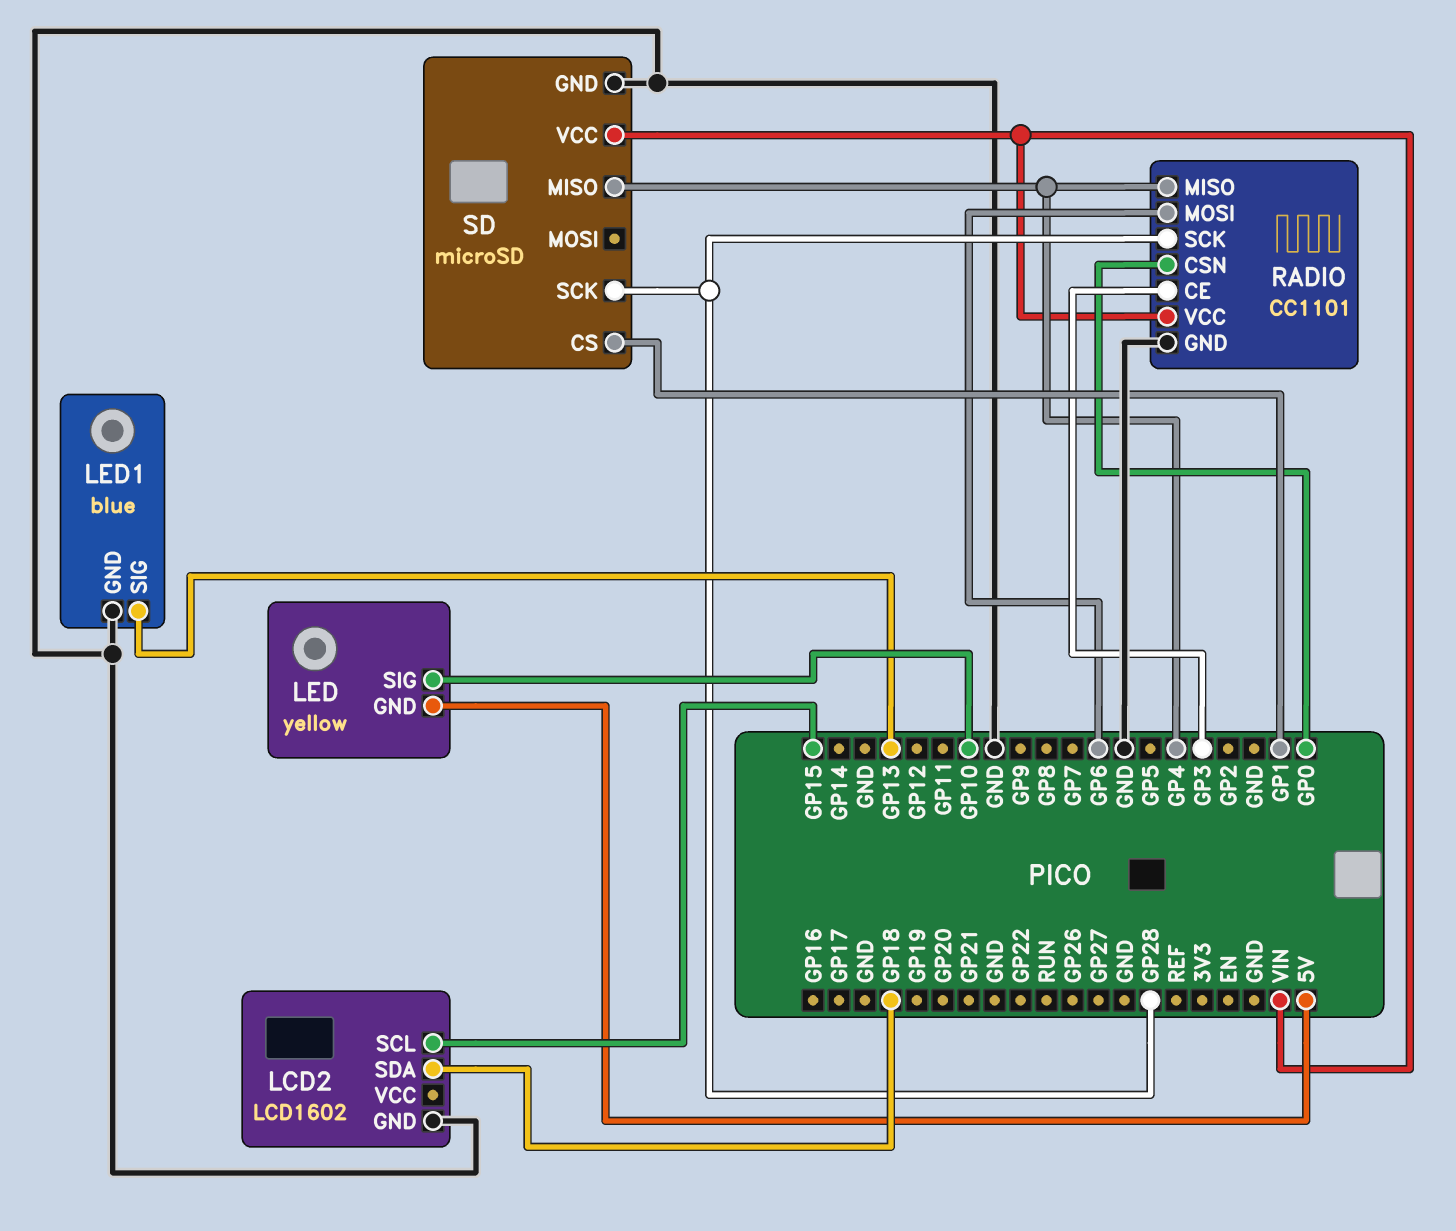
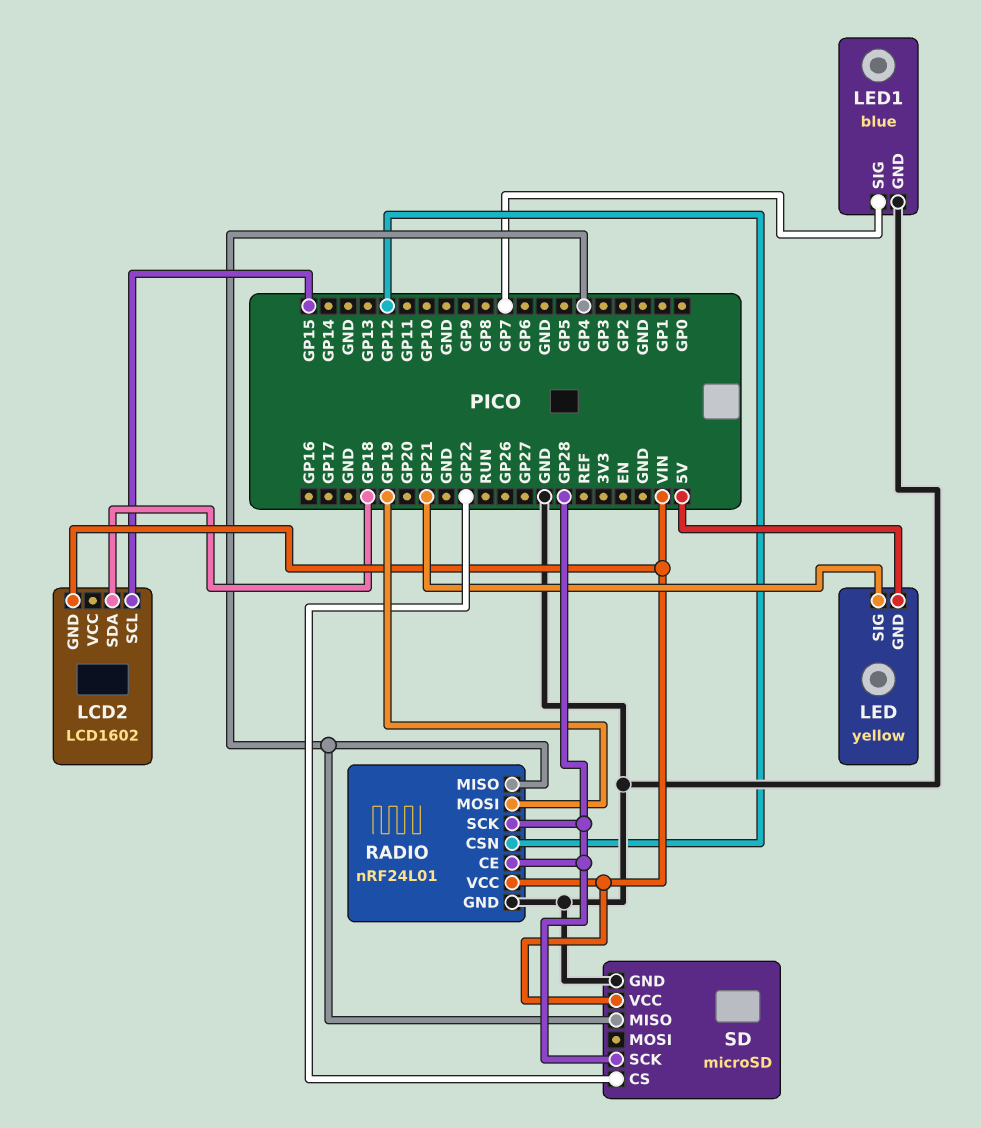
LCD2 pin GND: GND -> VIN
LED pin SIG: GP10 -> GP21
LED1 pin SIG: GP13 -> GP7
RADIO: CC1101 -> nRF24L01
RADIO pin CE: GP3 -> GP28
RADIO pin CSN: GP0 -> GP12
RADIO pin MOSI: GP6 -> GP19
SD pin CS: GP1 -> GP22

